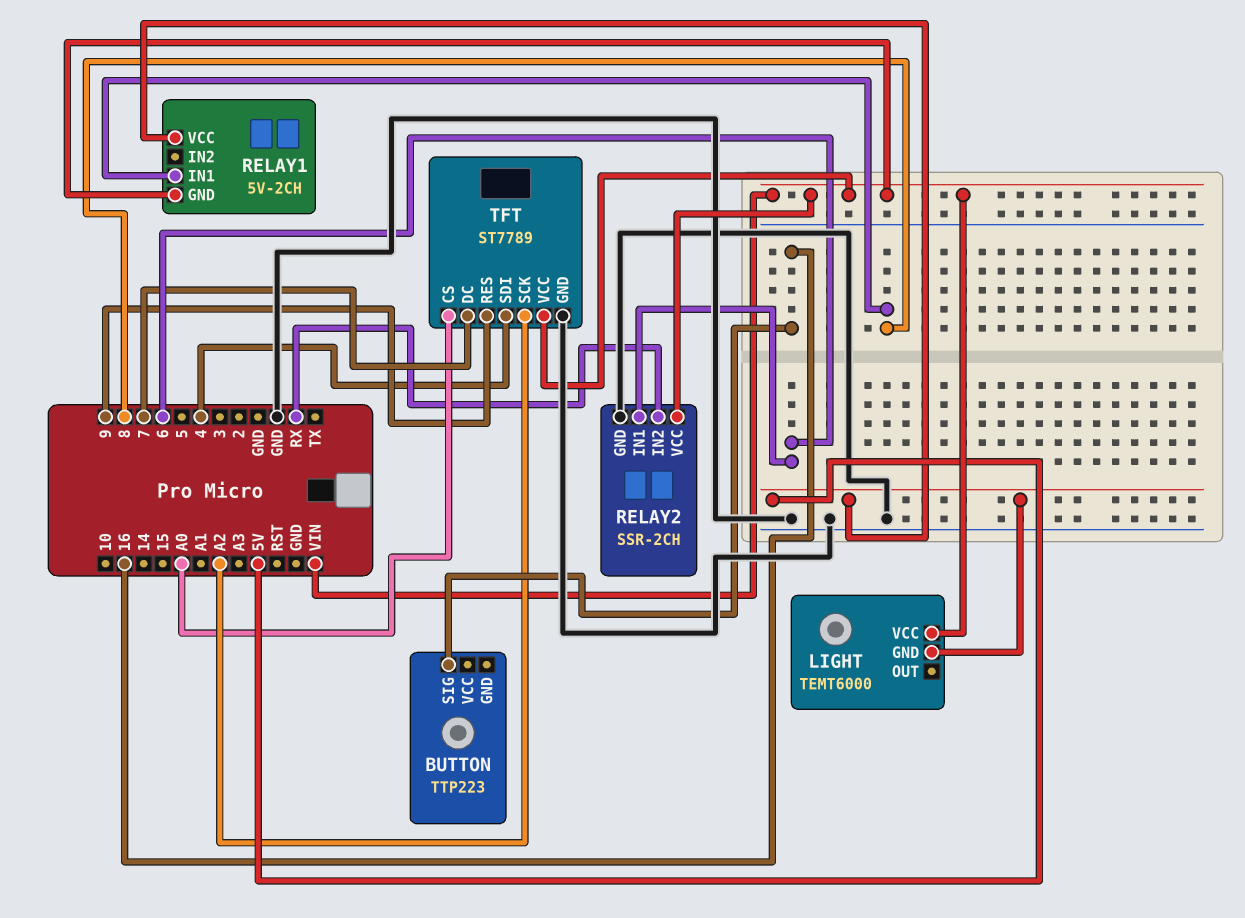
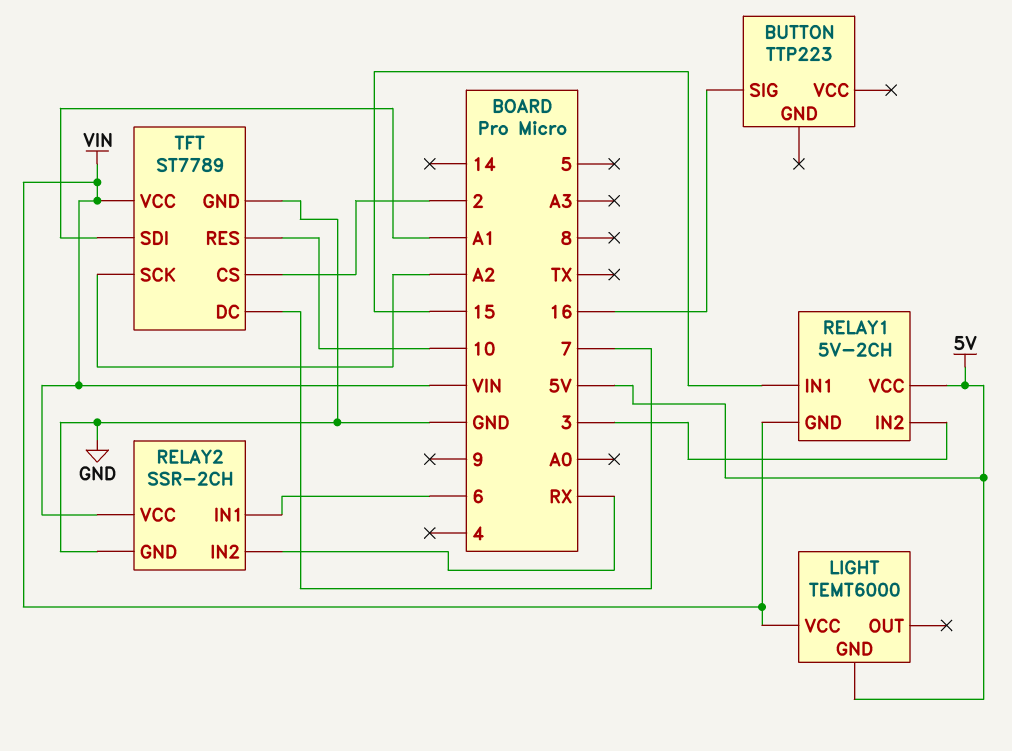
RELAY1 pin IN1: 8 -> 15
RELAY1 pin IN2: none -> 3
TFT pin CS: A0 -> 2
TFT pin RES: 9 -> 10
TFT pin SDI: 4 -> A1

